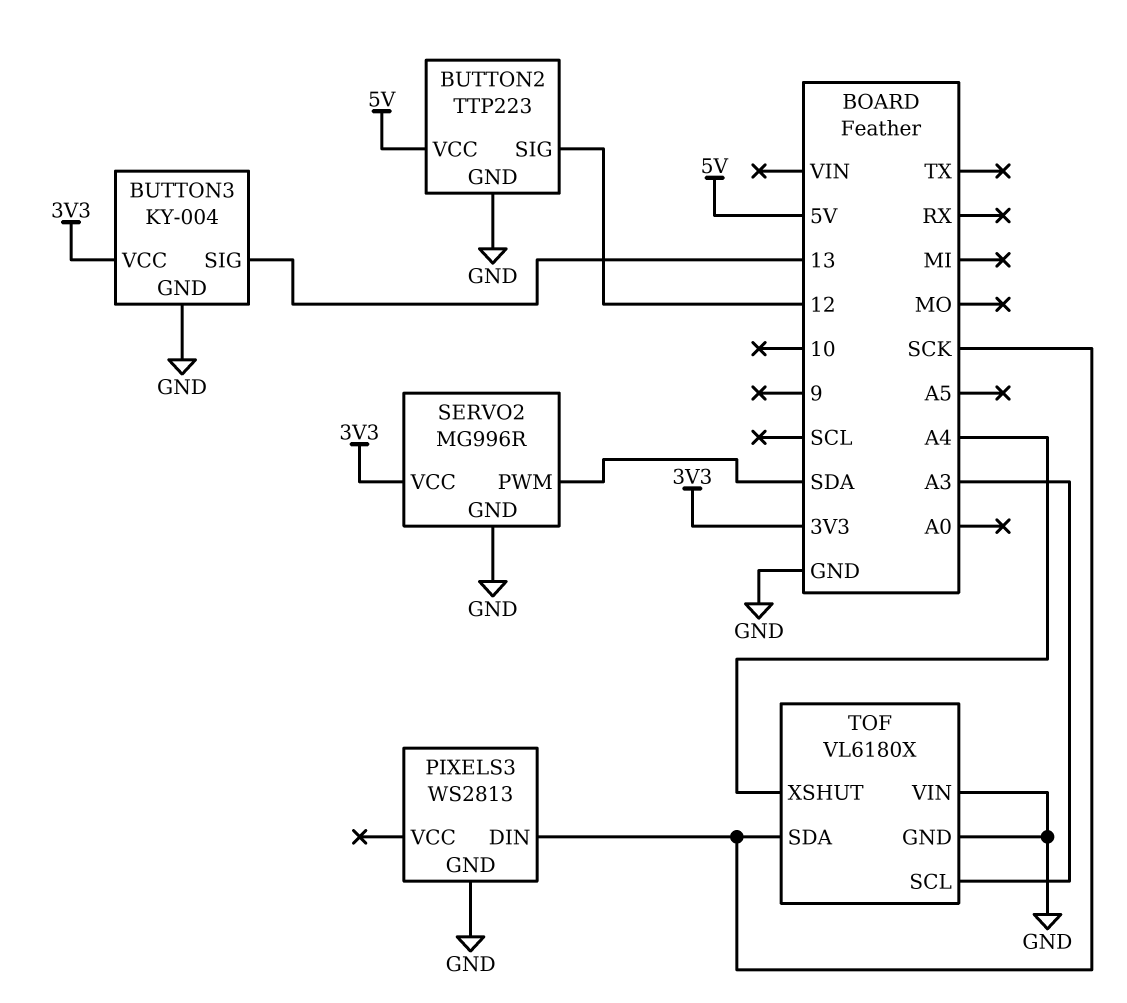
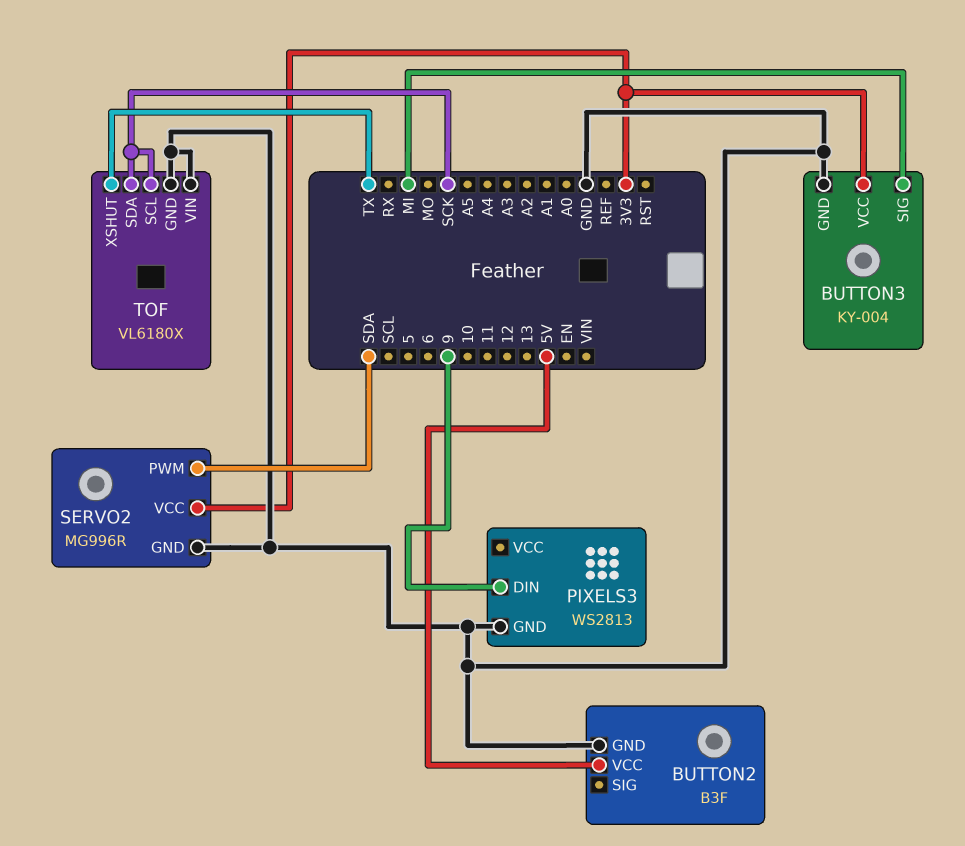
BUTTON2: TTP223 -> B3F
BUTTON2 pin SIG: 12 -> none
BUTTON3 pin SIG: 13 -> MI
PIXELS3 pin DIN: SCK -> 9
TOF pin SCL: A3 -> SCK
TOF pin XSHUT: A4 -> TX

